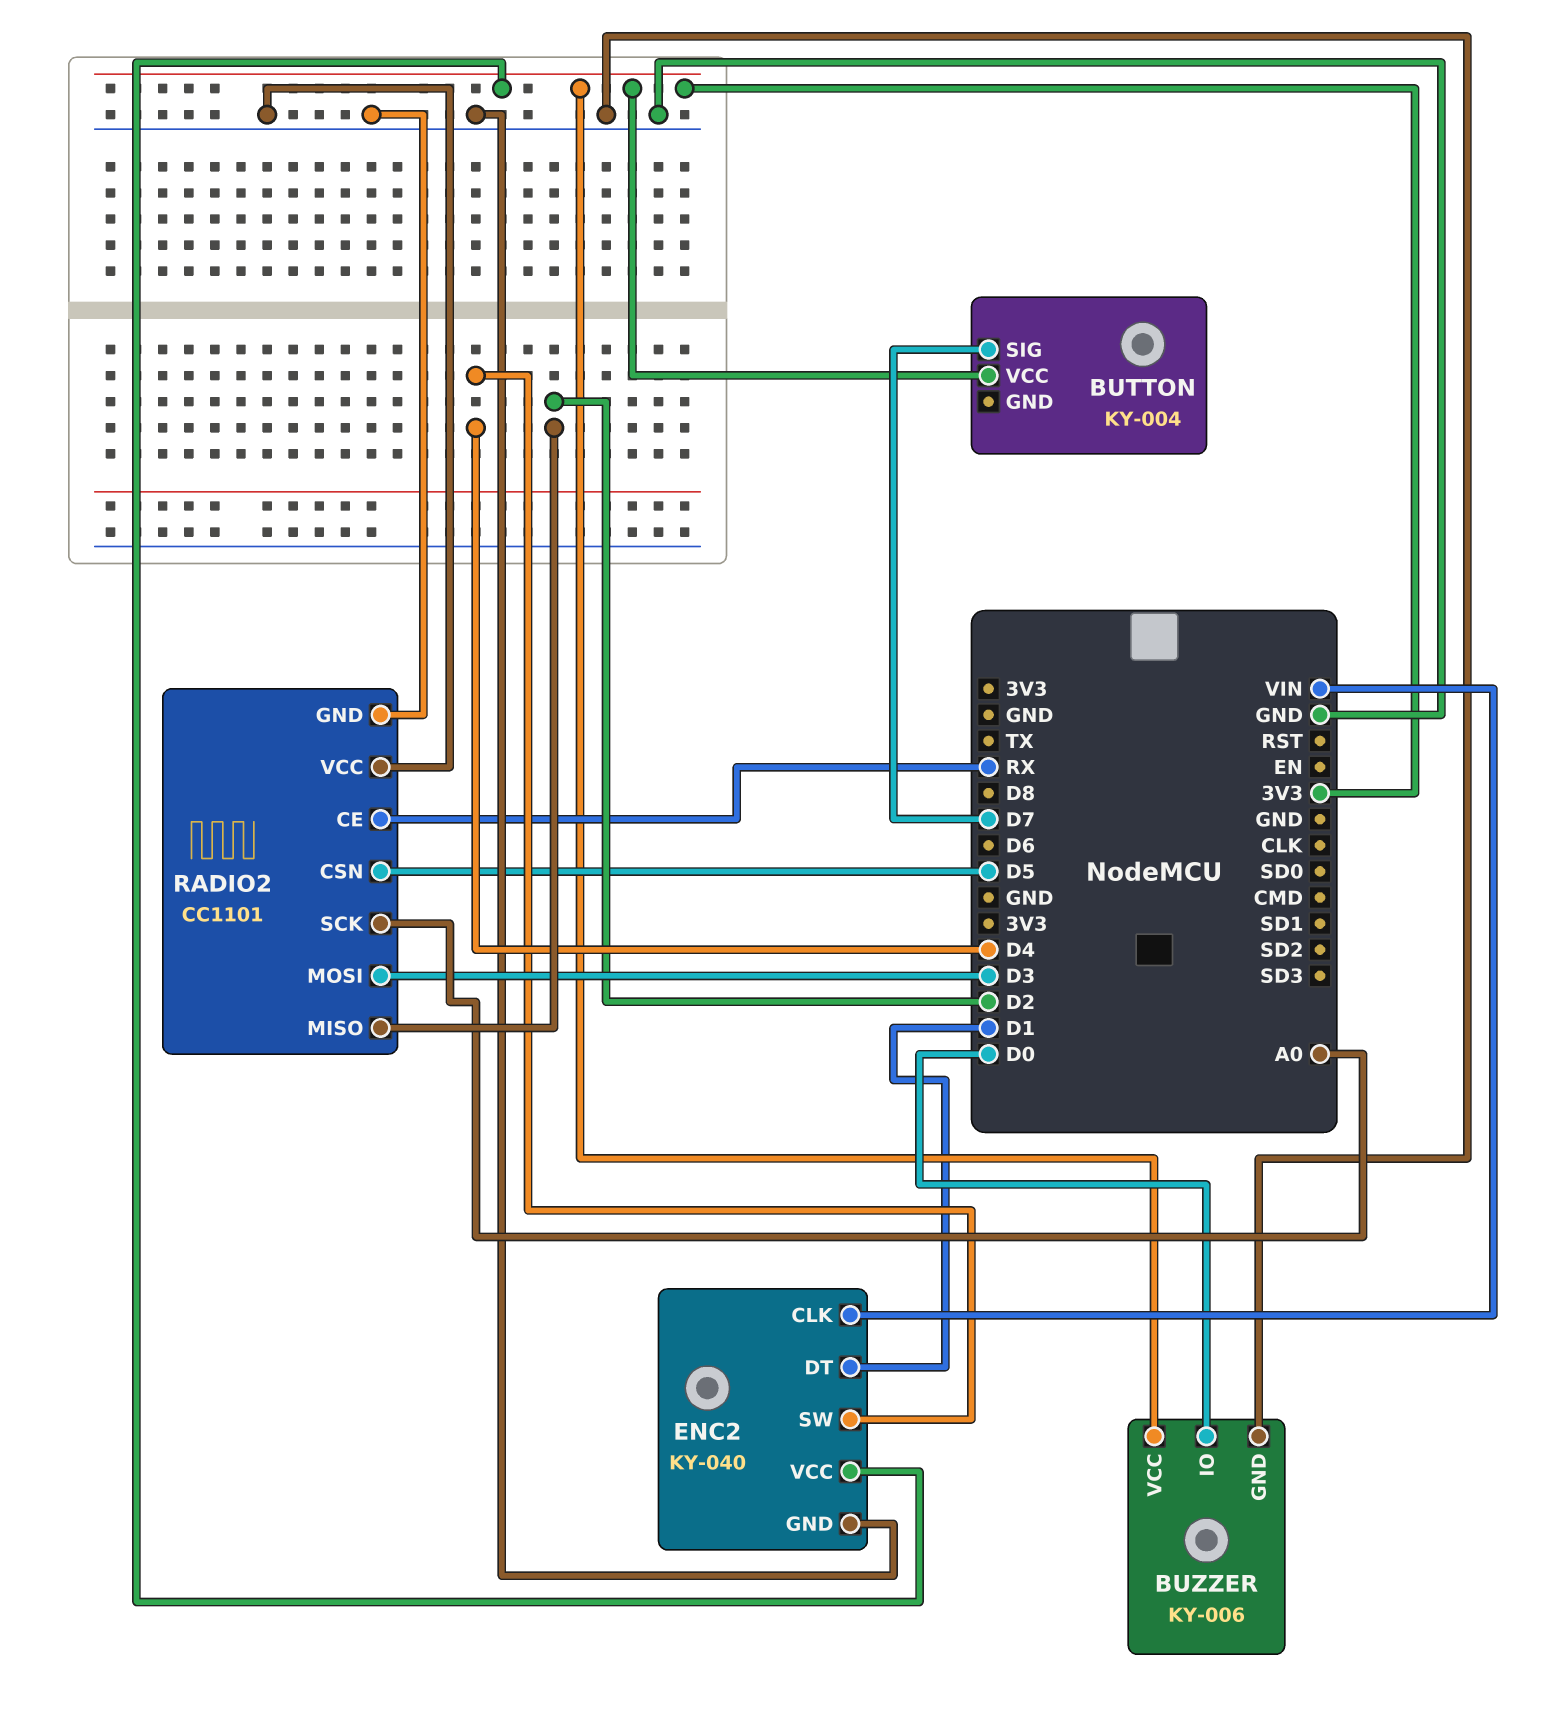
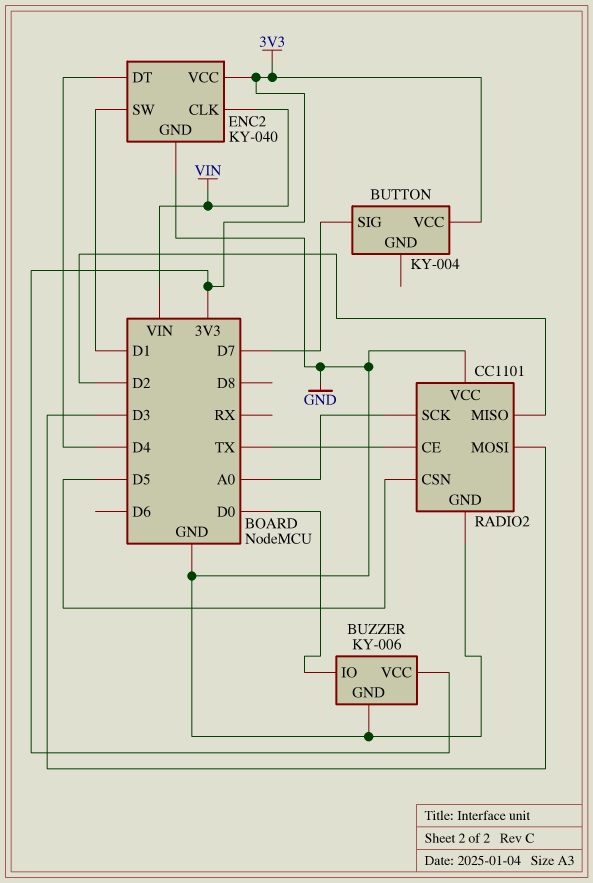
ENC2 pin DT: D1 -> D4
ENC2 pin SW: D4 -> D1
RADIO2 pin CE: RX -> TX

